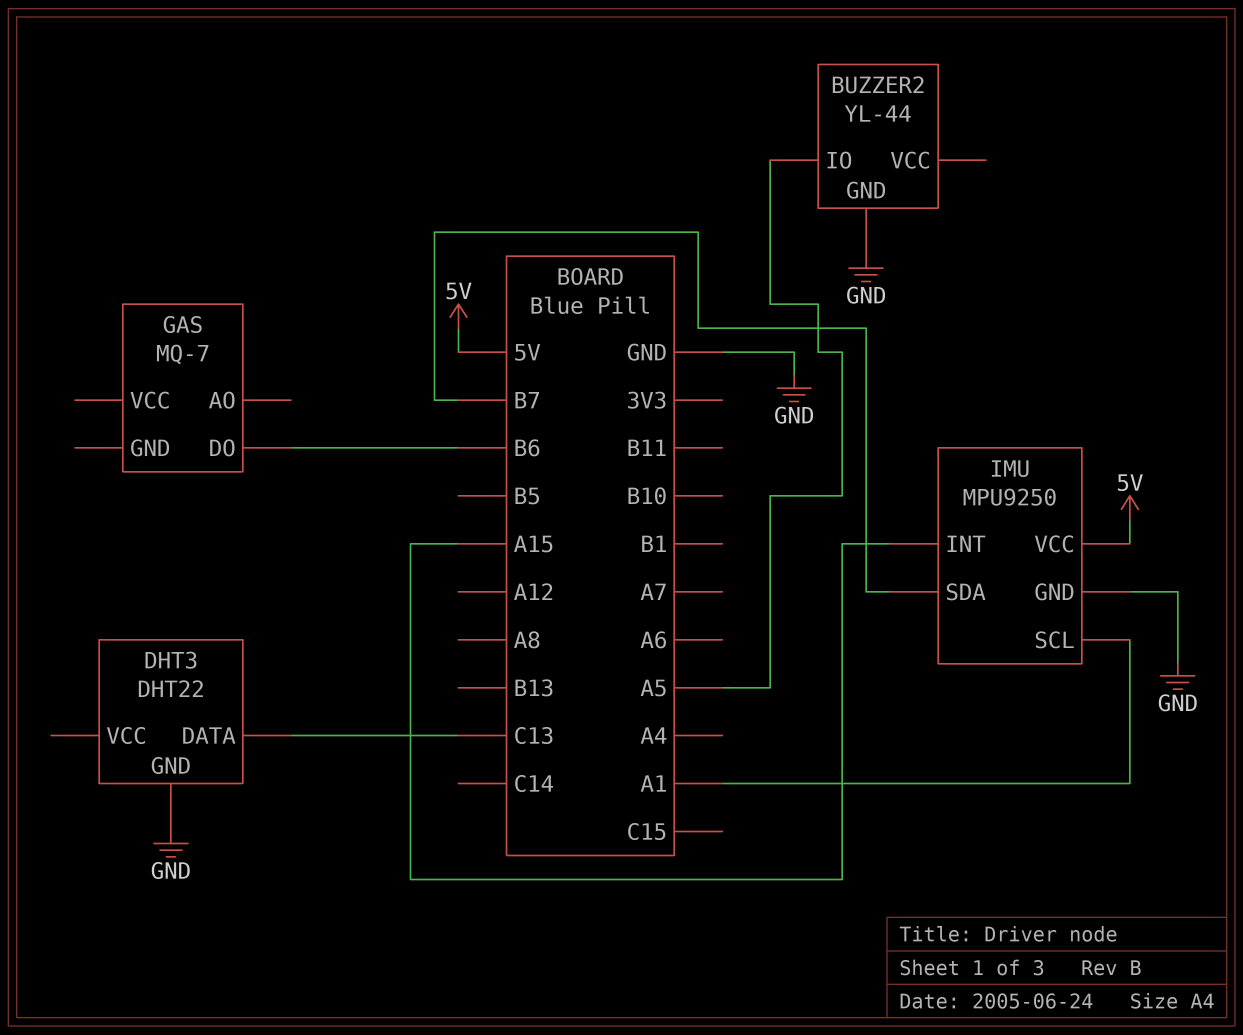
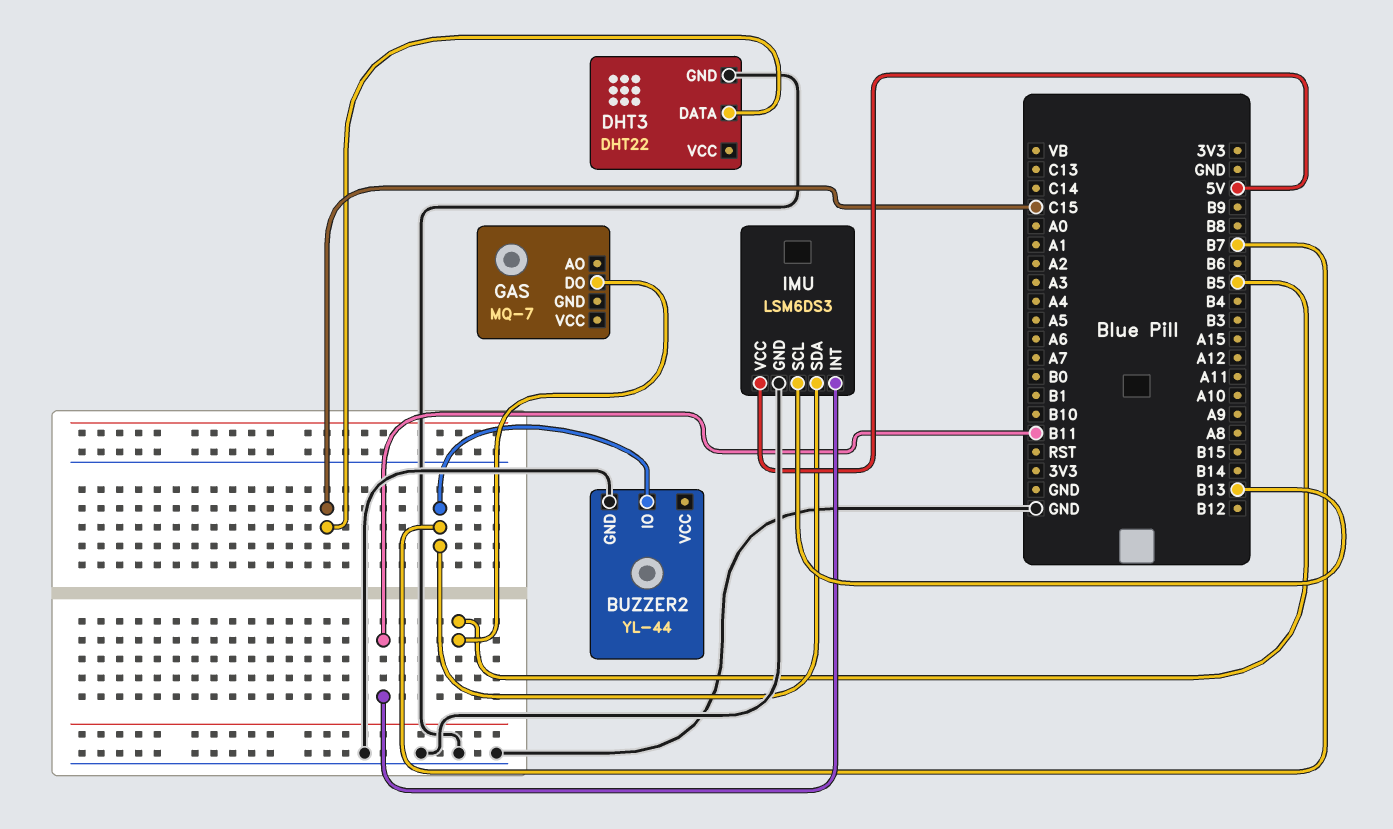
BUZZER2 pin IO: A5 -> B7
DHT3 pin DATA: C13 -> C15
GAS pin DO: B6 -> B5
IMU: MPU9250 -> LSM6DS3
IMU pin INT: A15 -> B11
IMU pin SCL: A1 -> B13

